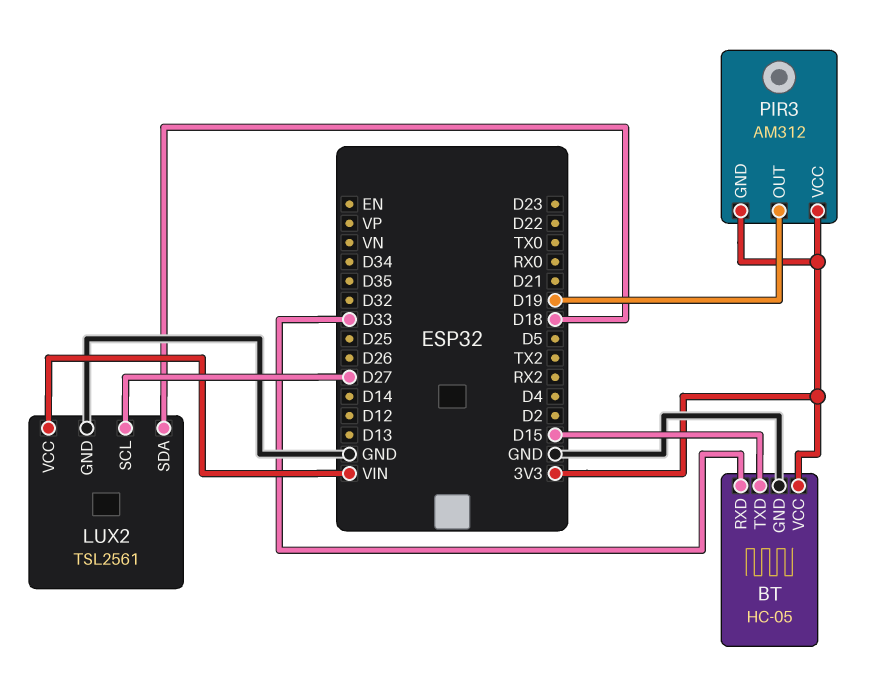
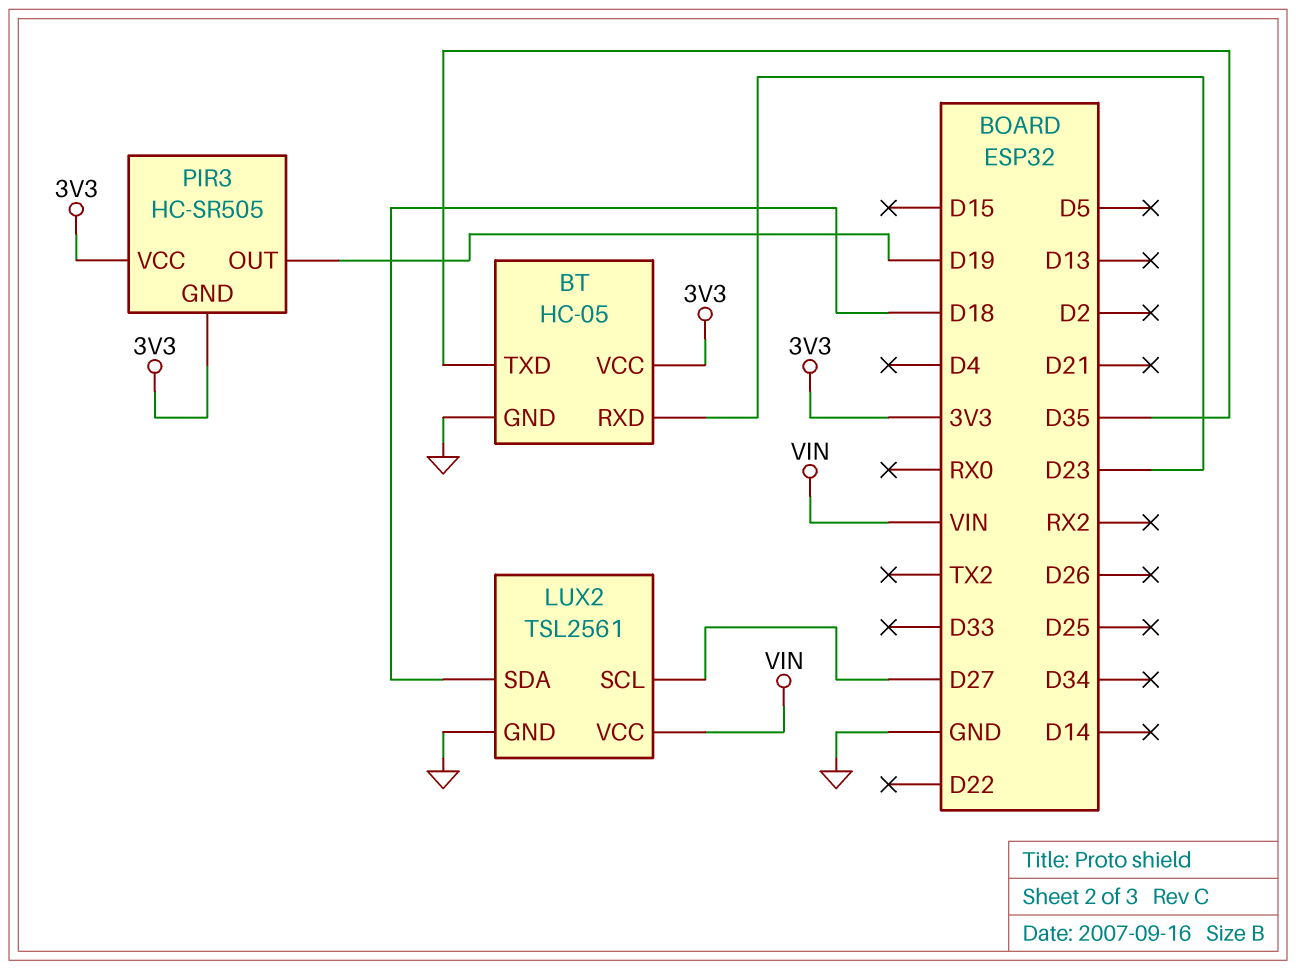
BT pin RXD: D33 -> D23
BT pin TXD: D15 -> D35
PIR3: AM312 -> HC-SR505

